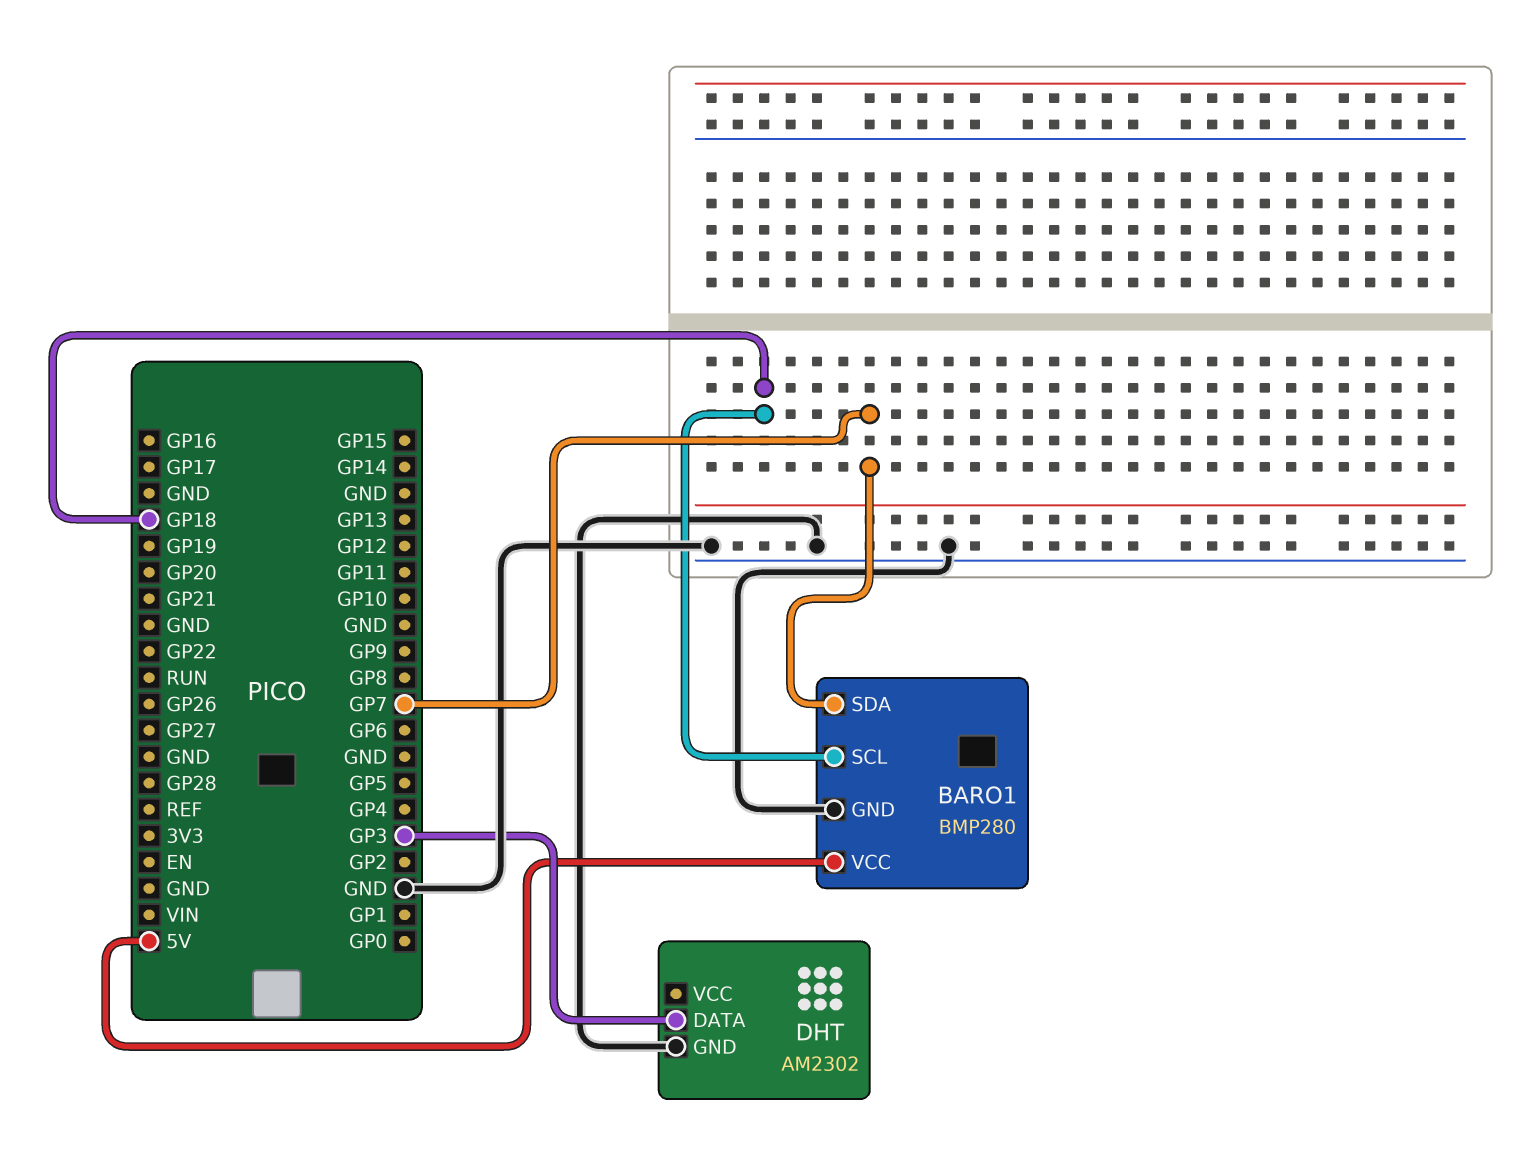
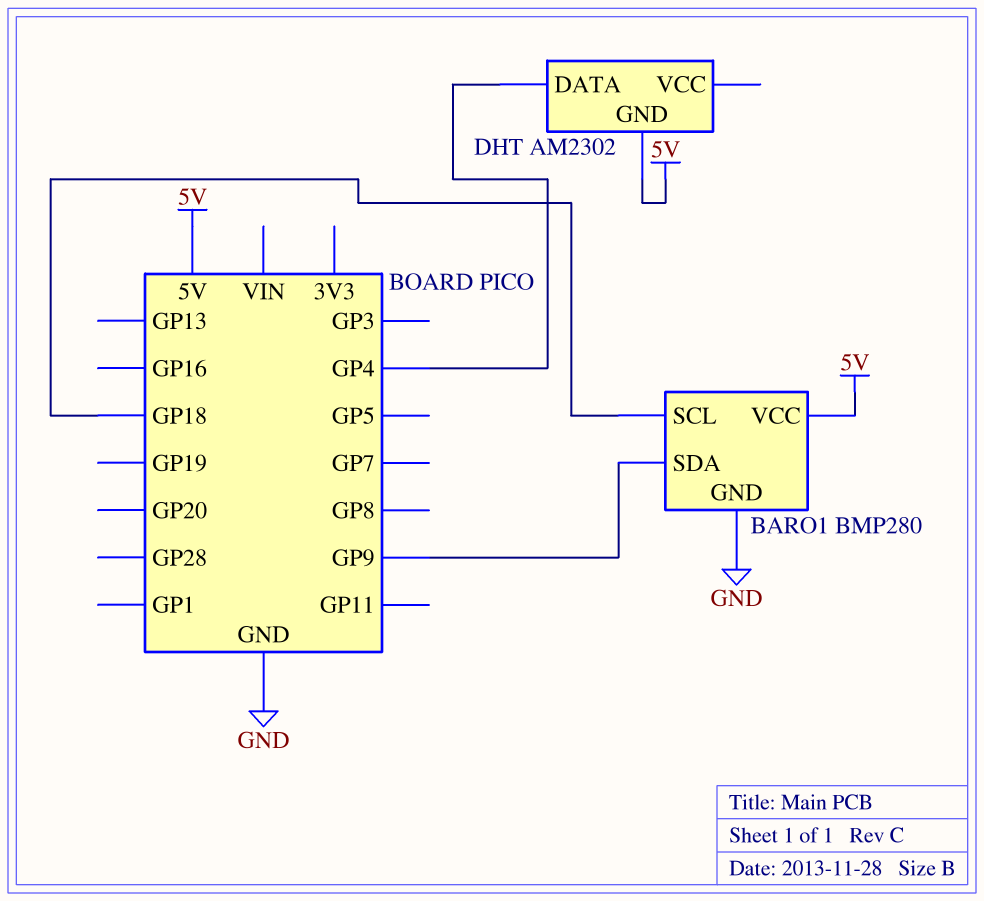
BARO1 pin SDA: GP7 -> GP9
DHT pin DATA: GP3 -> GP4
DHT pin GND: GND -> 5V

